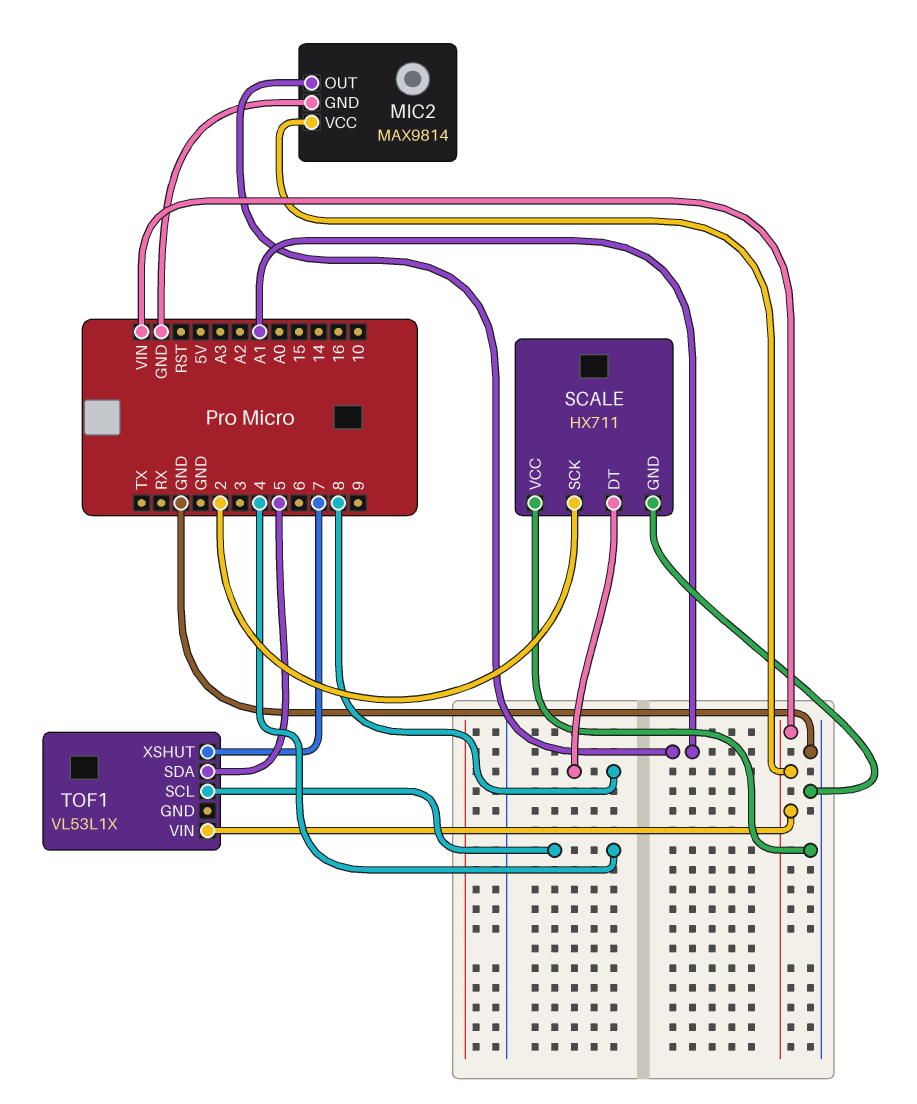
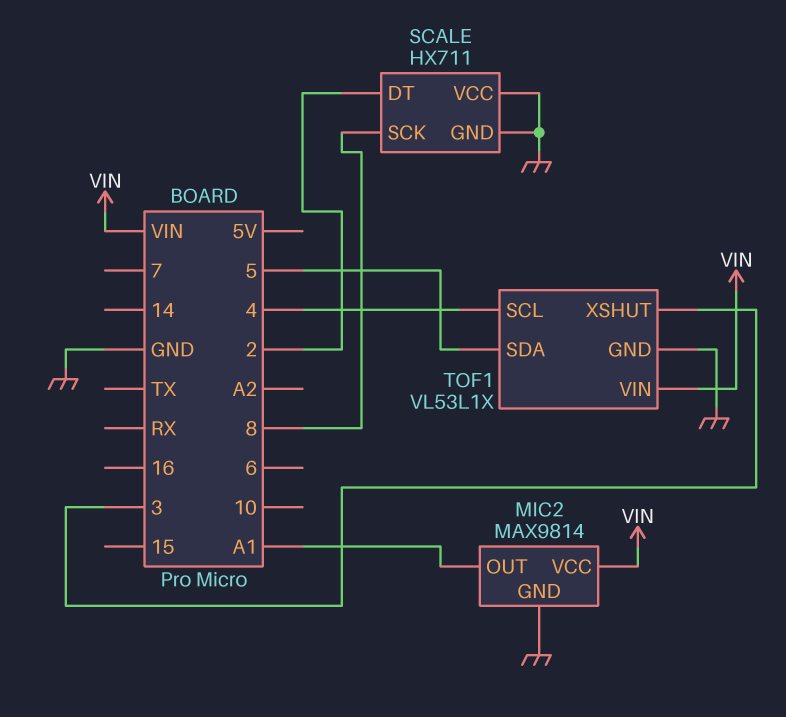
SCALE pin DT: 8 -> 2
SCALE pin SCK: 2 -> 8
TOF1 pin GND: none -> GND
TOF1 pin XSHUT: 7 -> 3

